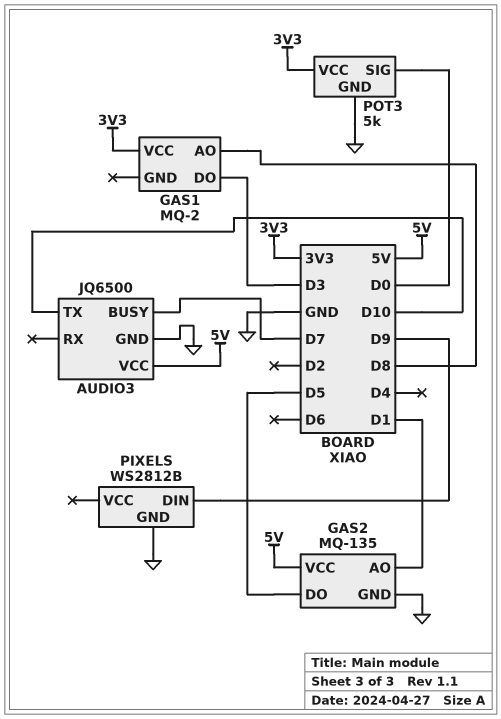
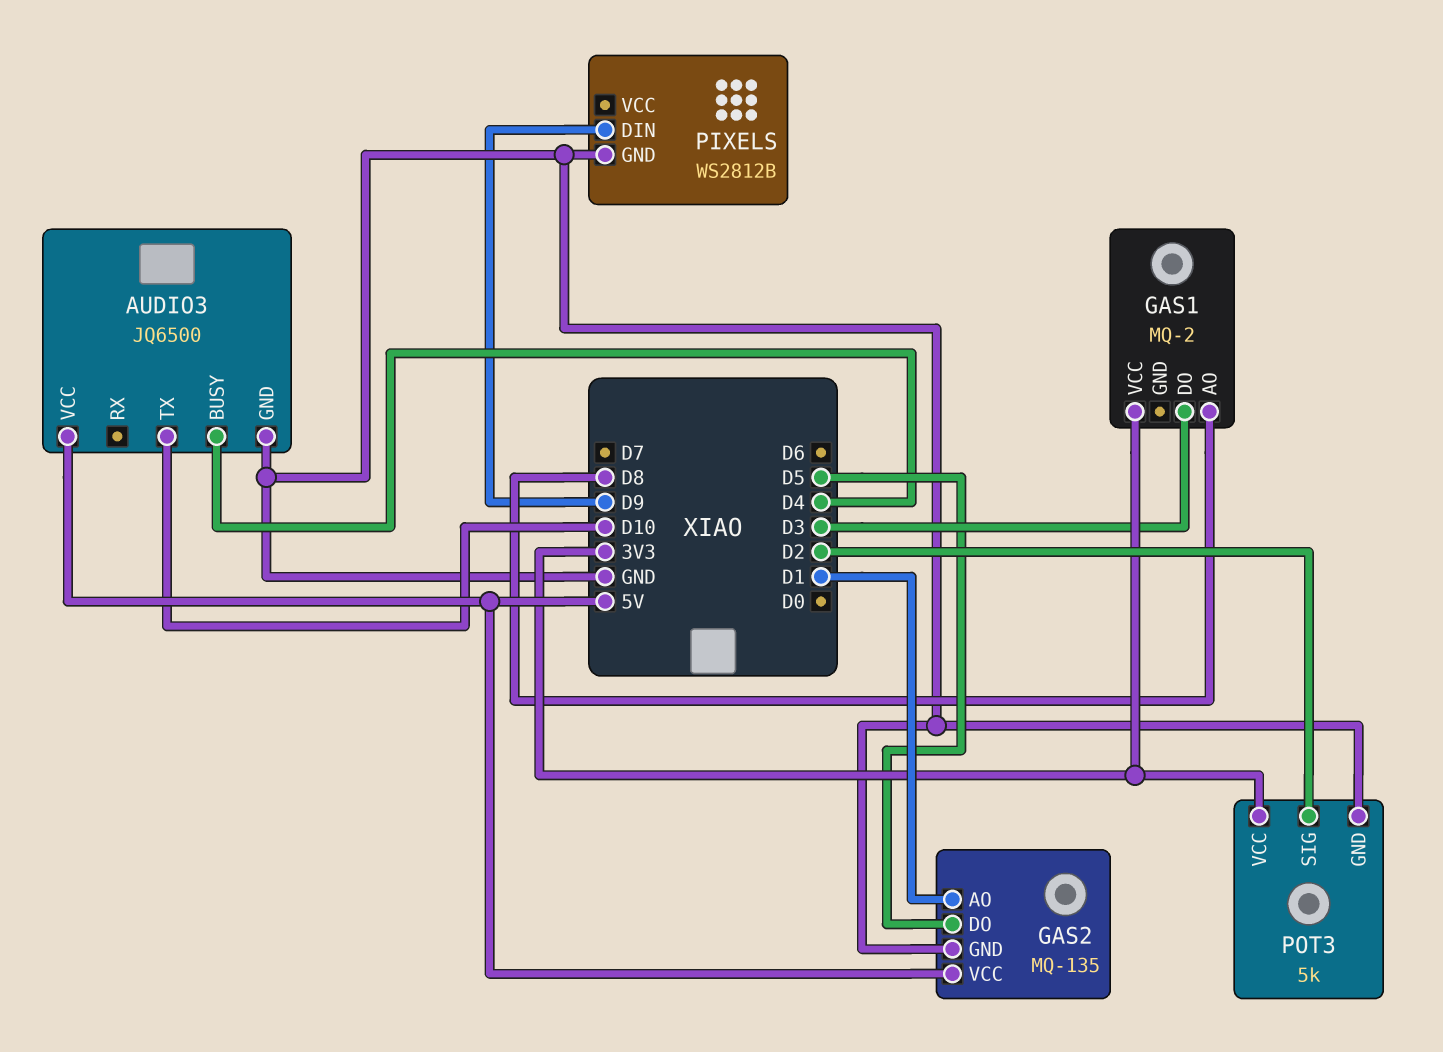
AUDIO3 pin BUSY: D7 -> D4
POT3 pin SIG: D0 -> D2

